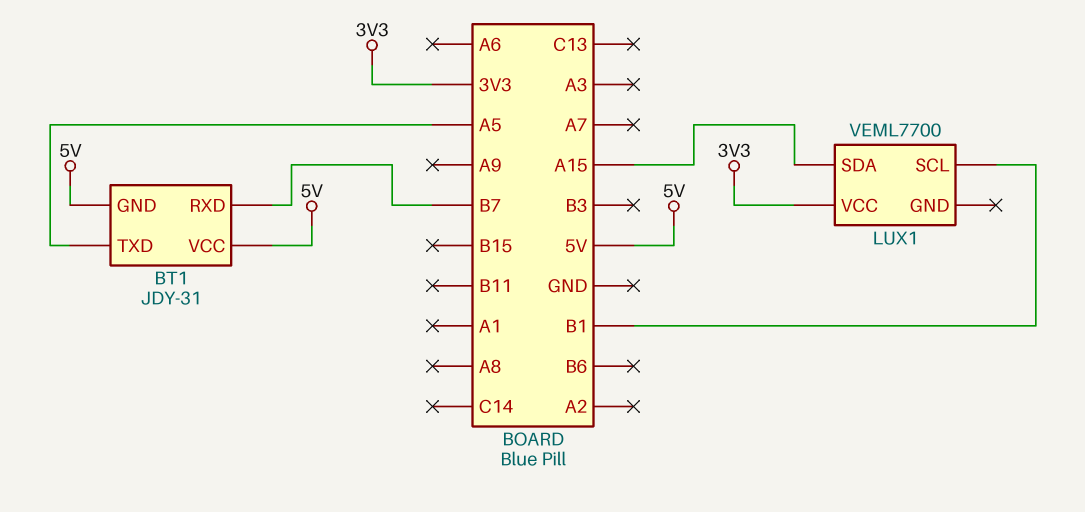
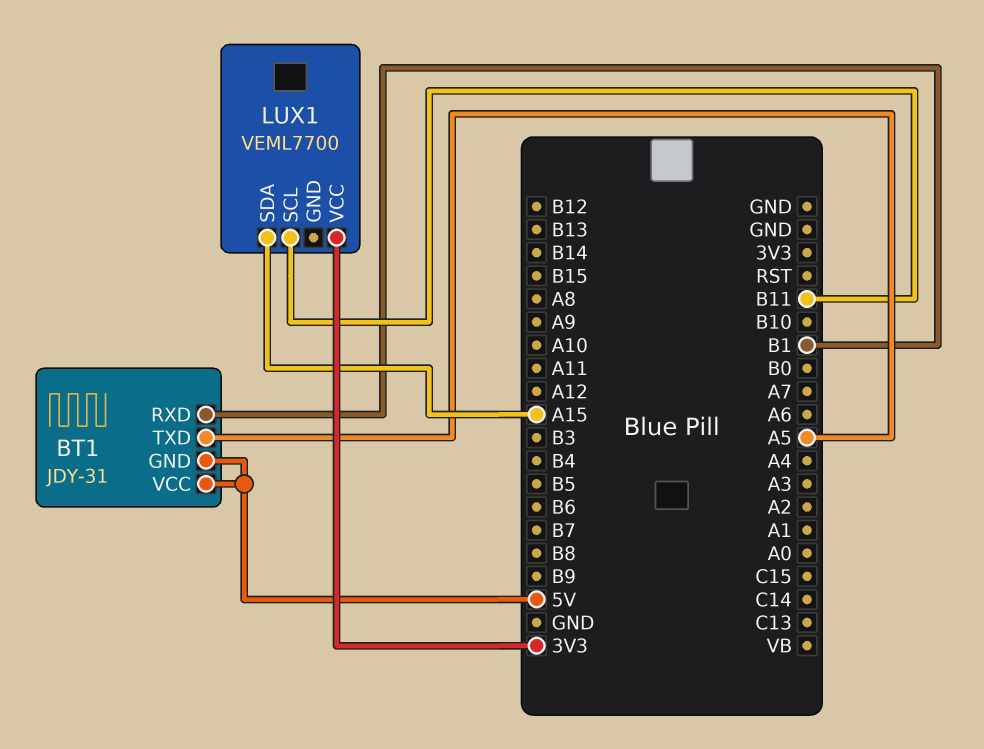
BT1 pin RXD: B7 -> B1
LUX1 pin SCL: B1 -> B11

